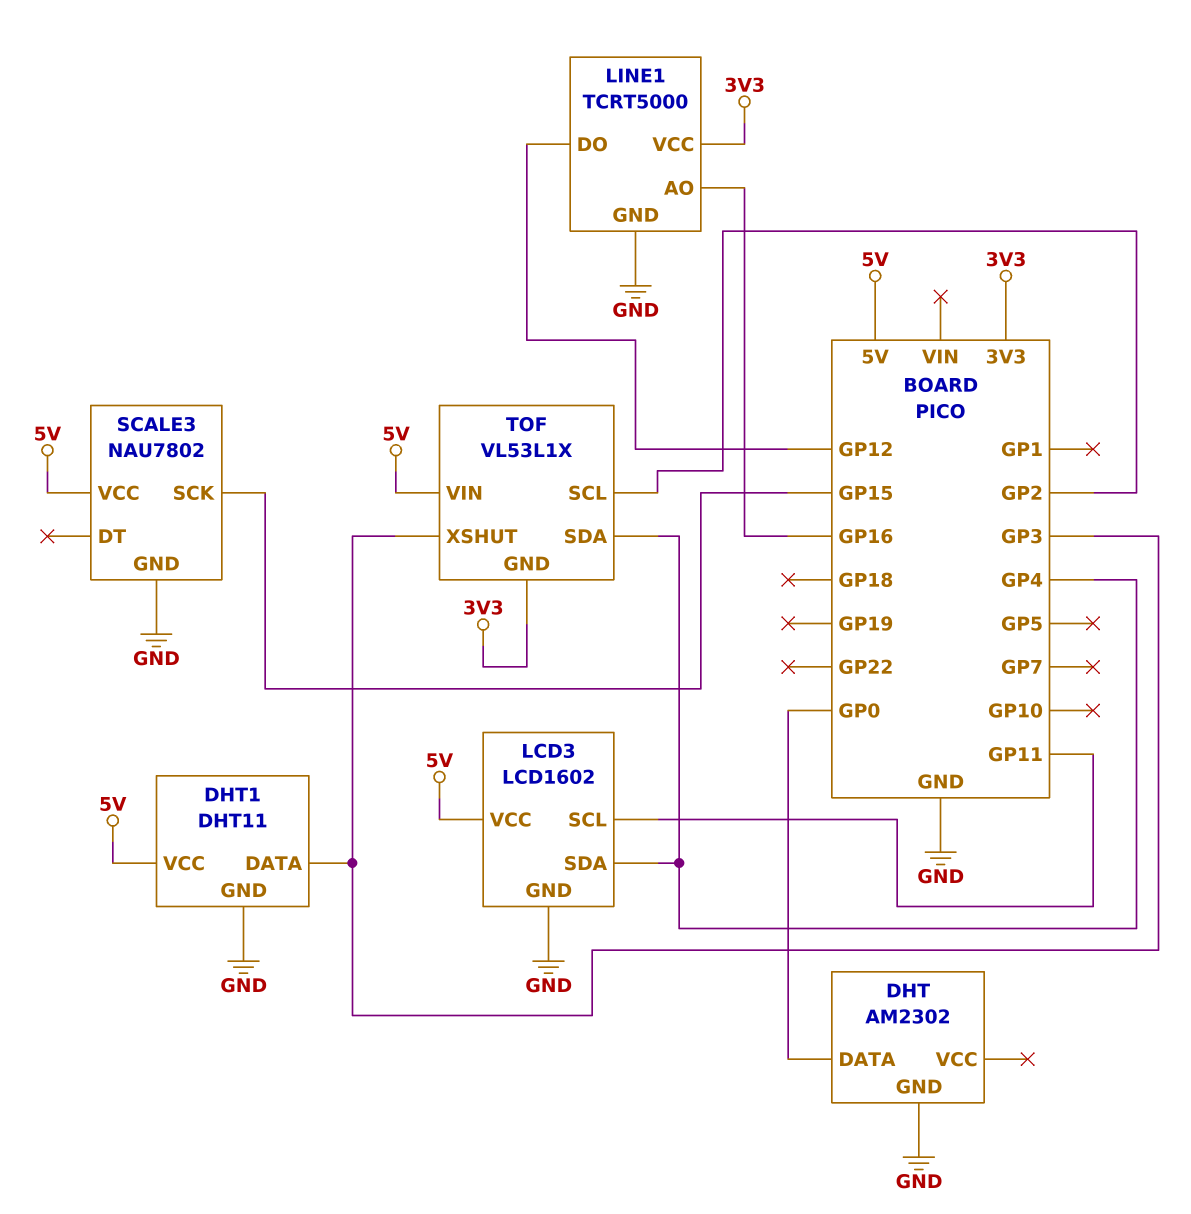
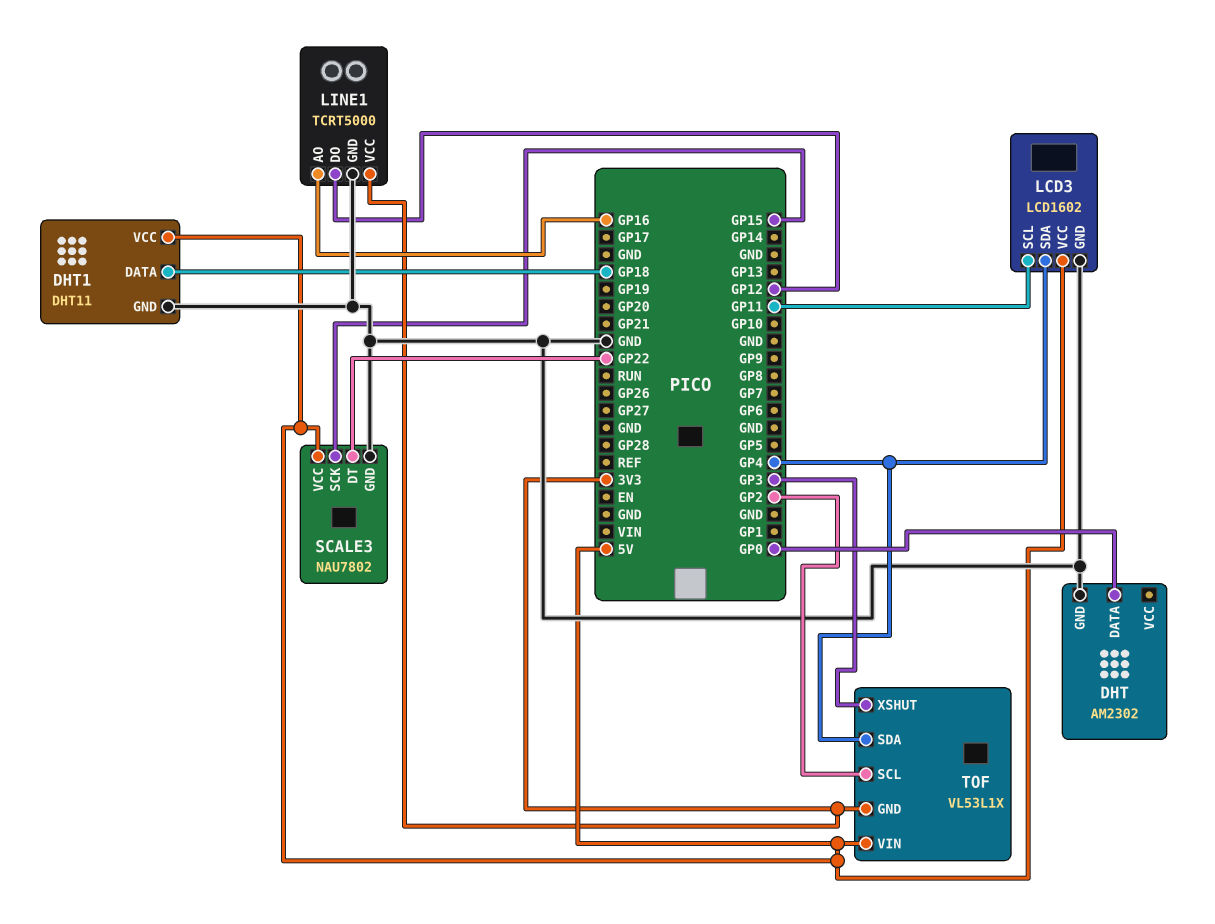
DHT1 pin DATA: GP3 -> GP18
SCALE3 pin DT: none -> GP22

